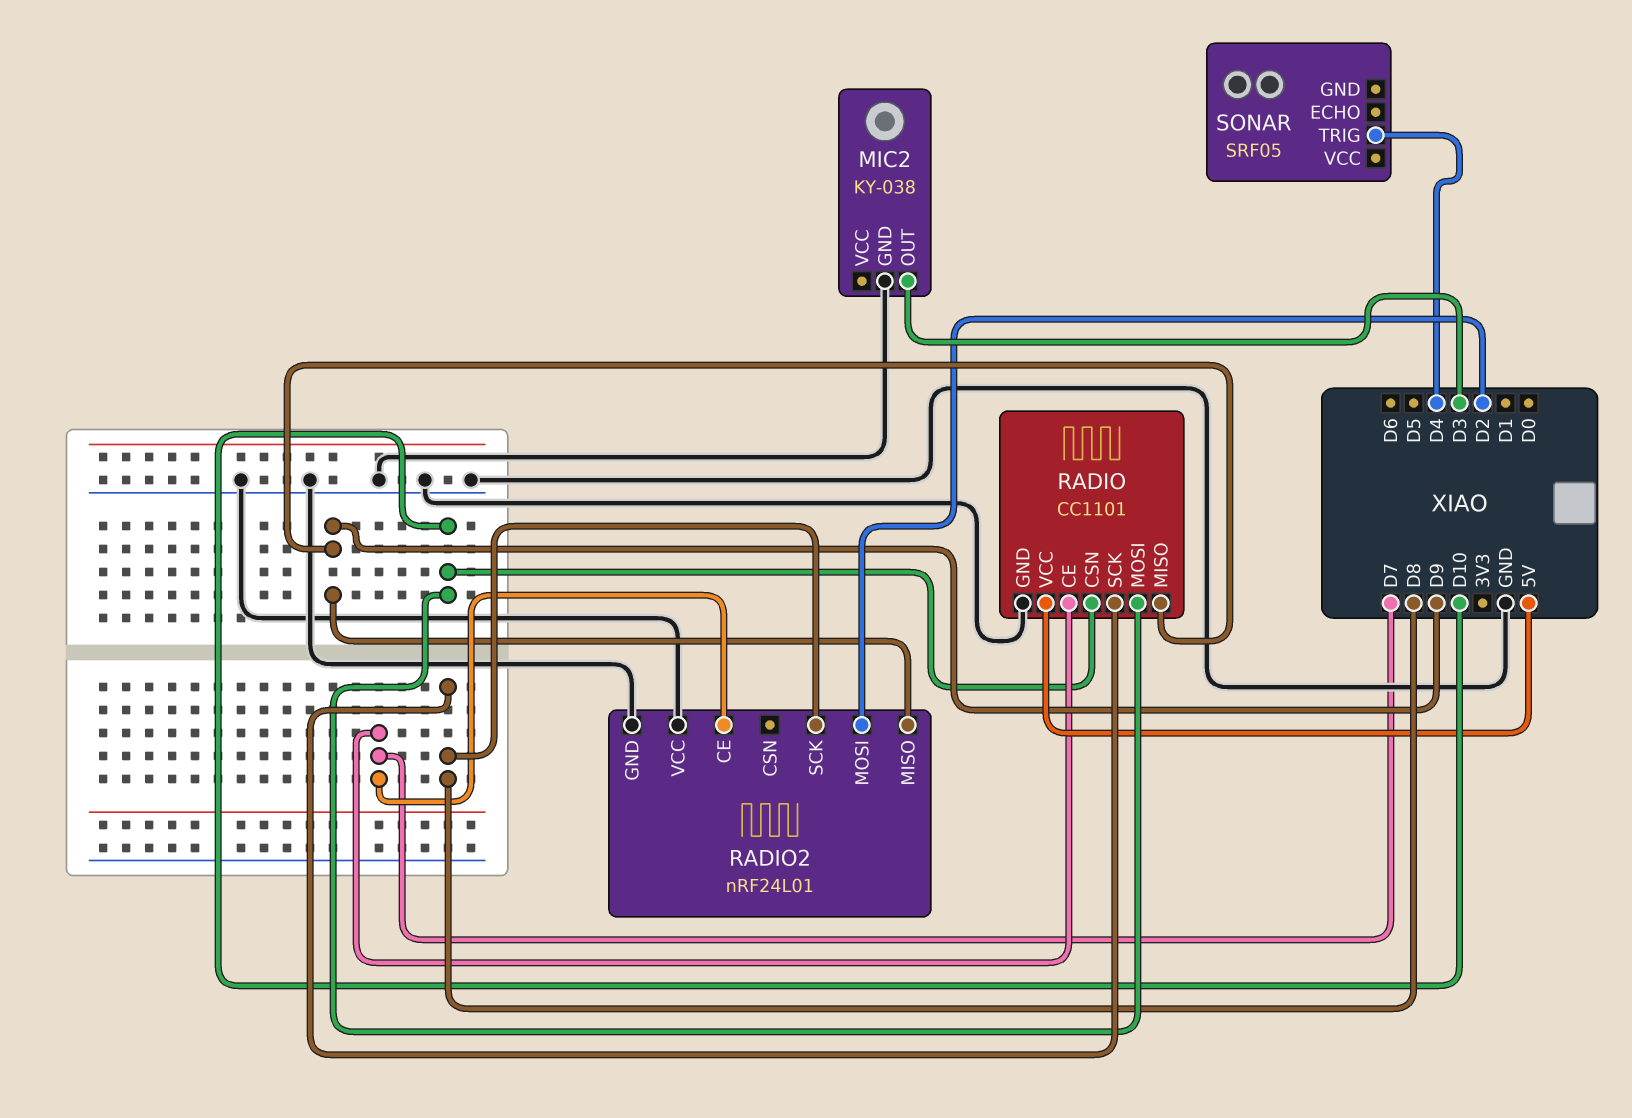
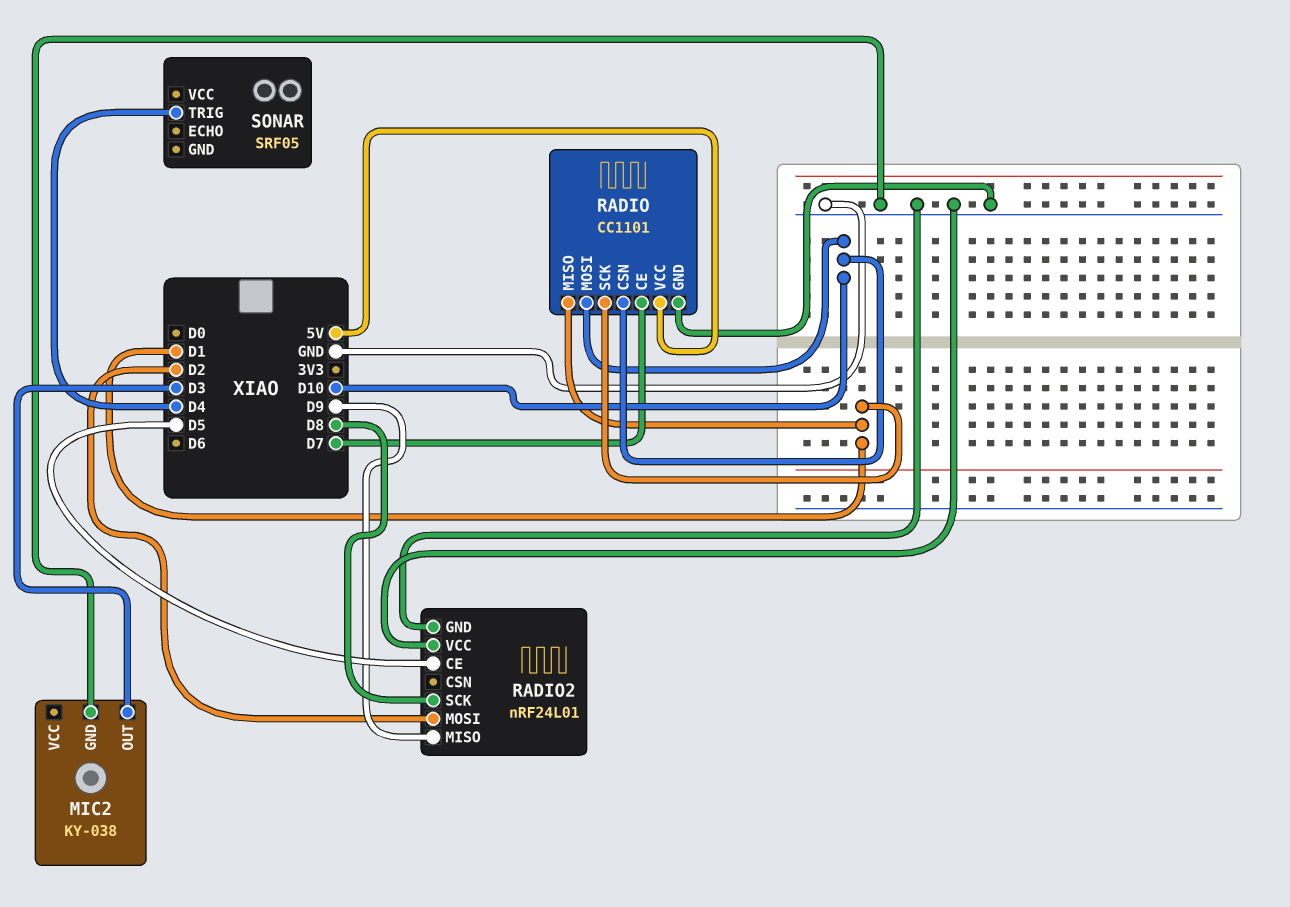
RADIO pin MISO: D9 -> D1
RADIO pin SCK: D8 -> D1
RADIO2 pin CE: D7 -> D5

